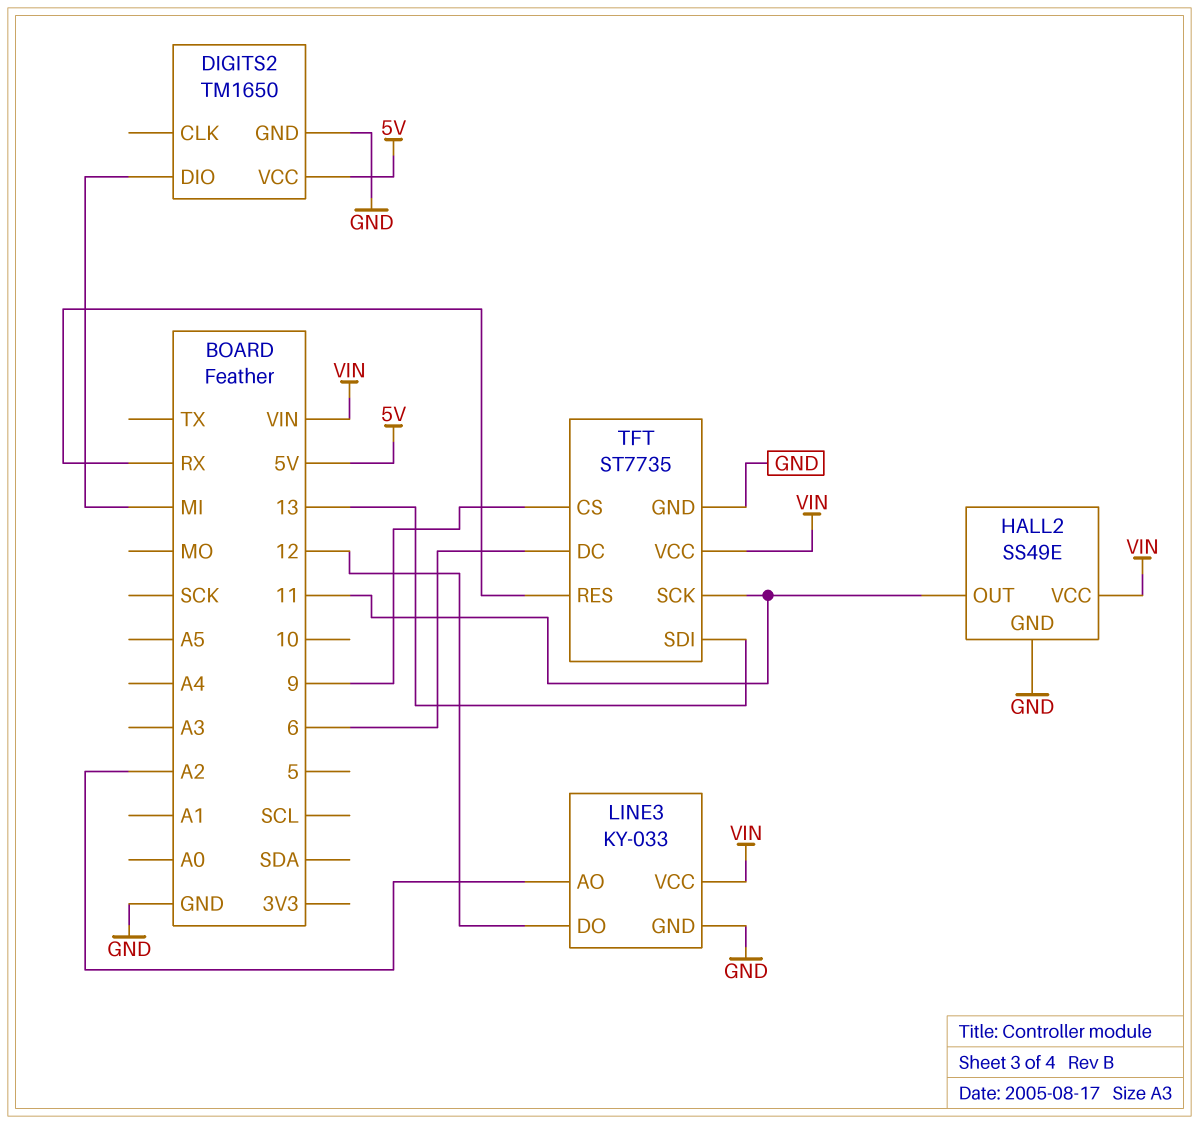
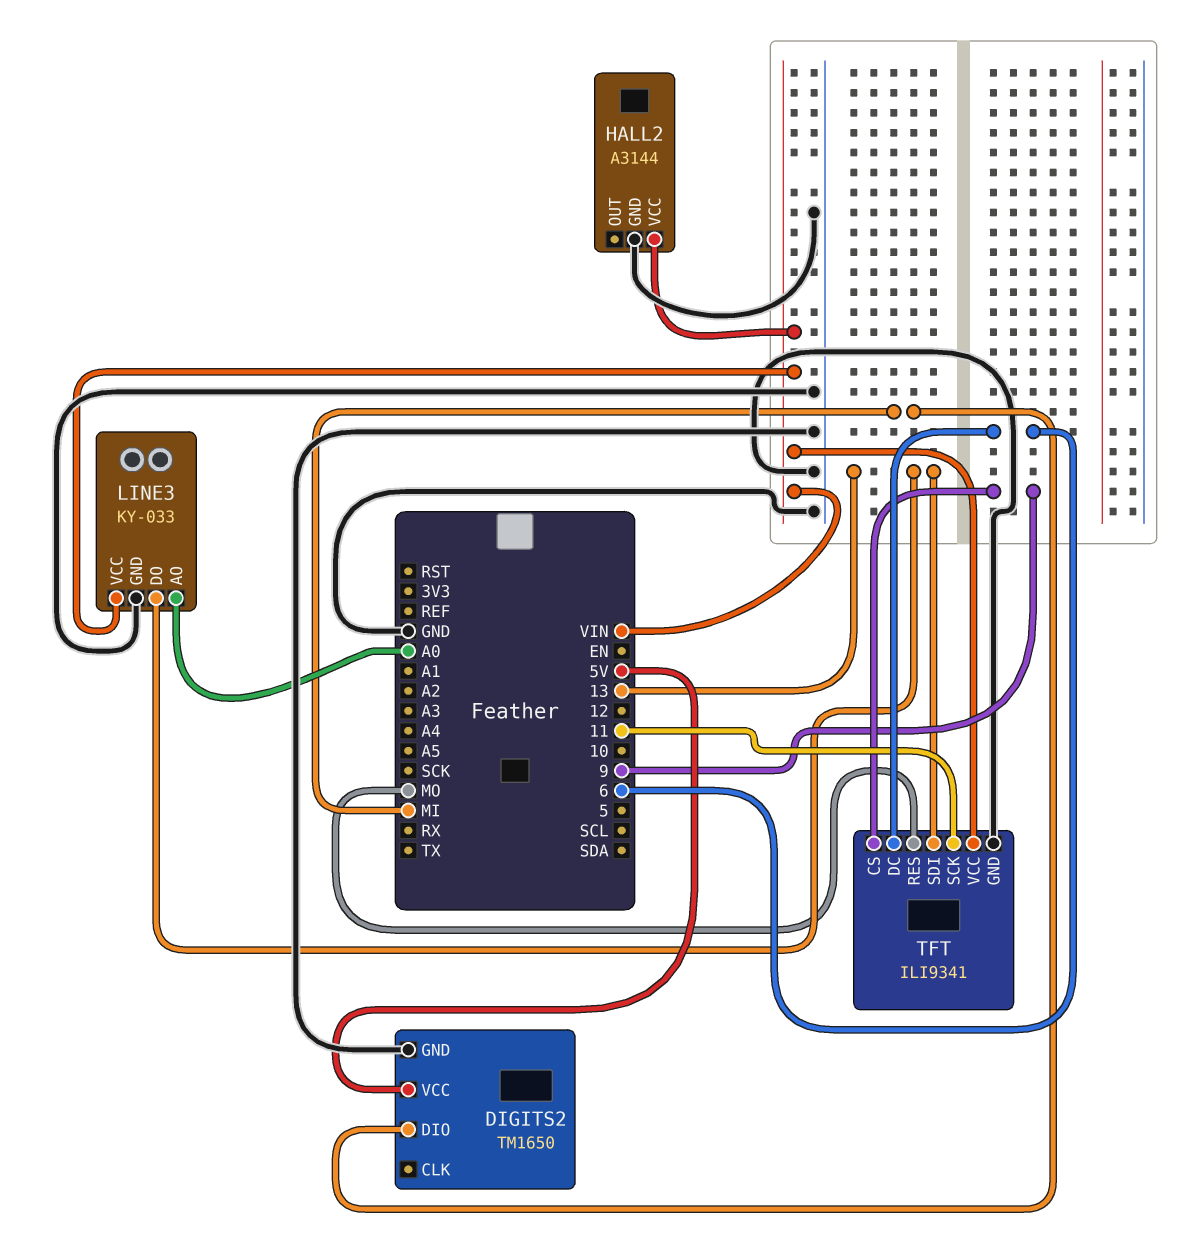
HALL2: SS49E -> A3144
HALL2 pin OUT: 11 -> none
LINE3 pin AO: A2 -> A0
LINE3 pin DO: 12 -> 13
TFT: ST7735 -> ILI9341
TFT pin RES: RX -> MO

